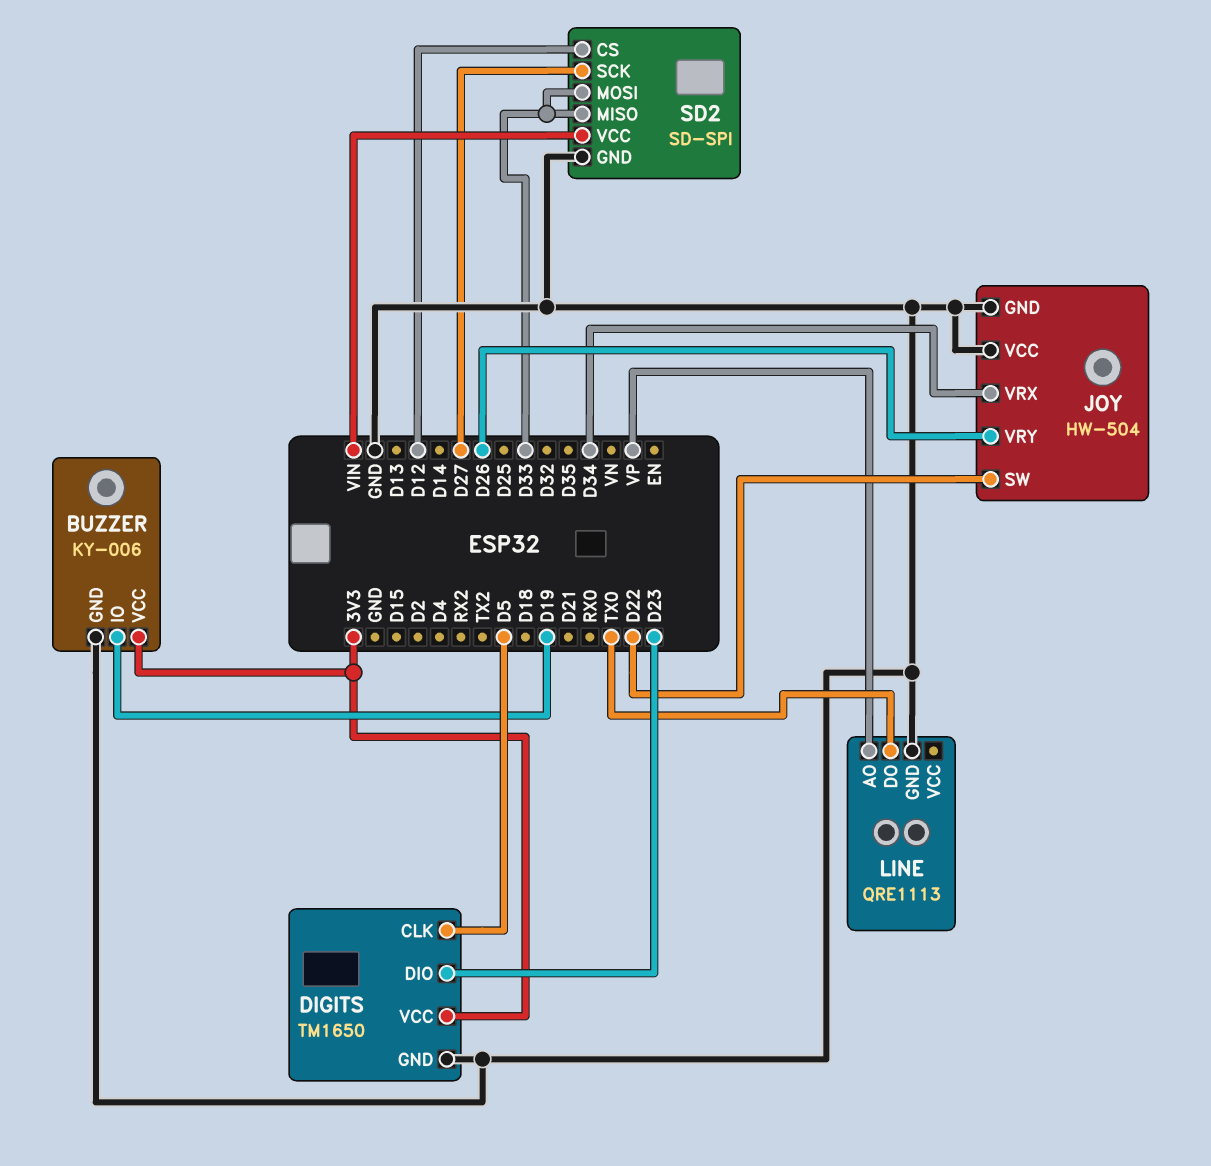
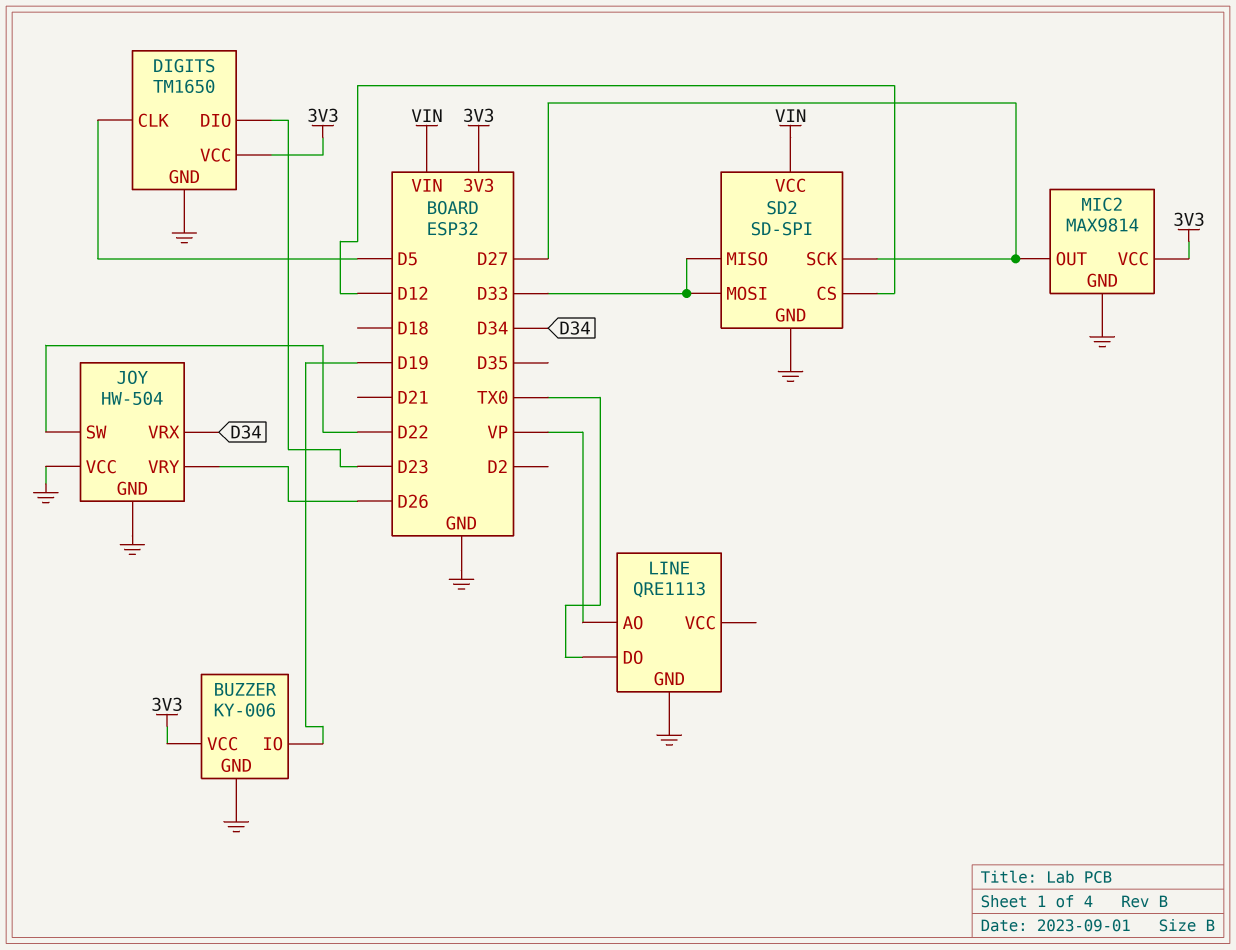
MIC2: none -> MAX9814
MIC2 pin GND: none -> GND
MIC2 pin OUT: none -> D27
MIC2 pin VCC: none -> 3V3

